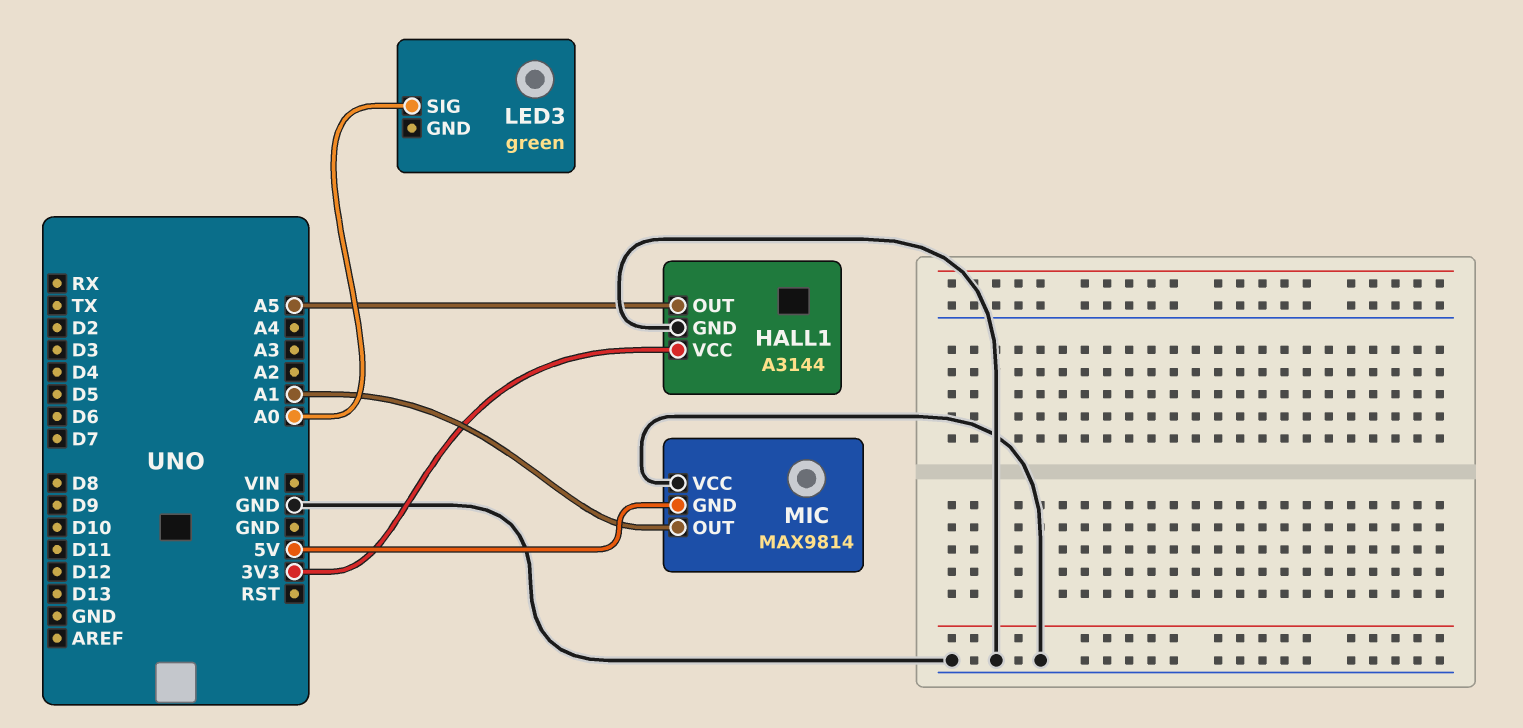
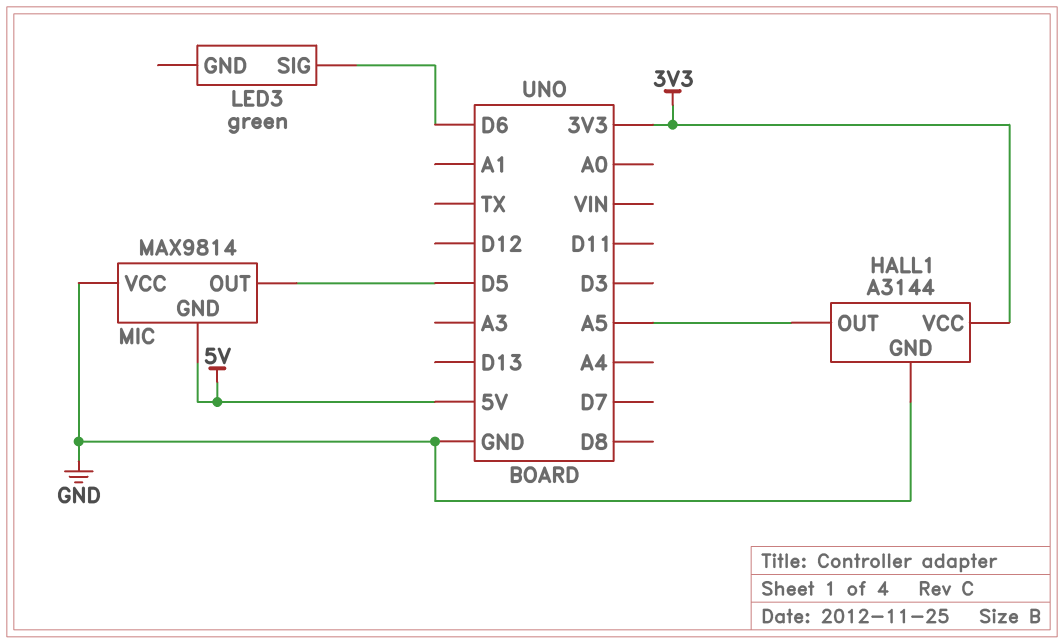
LED3 pin SIG: A0 -> D6
MIC pin OUT: A1 -> D5

